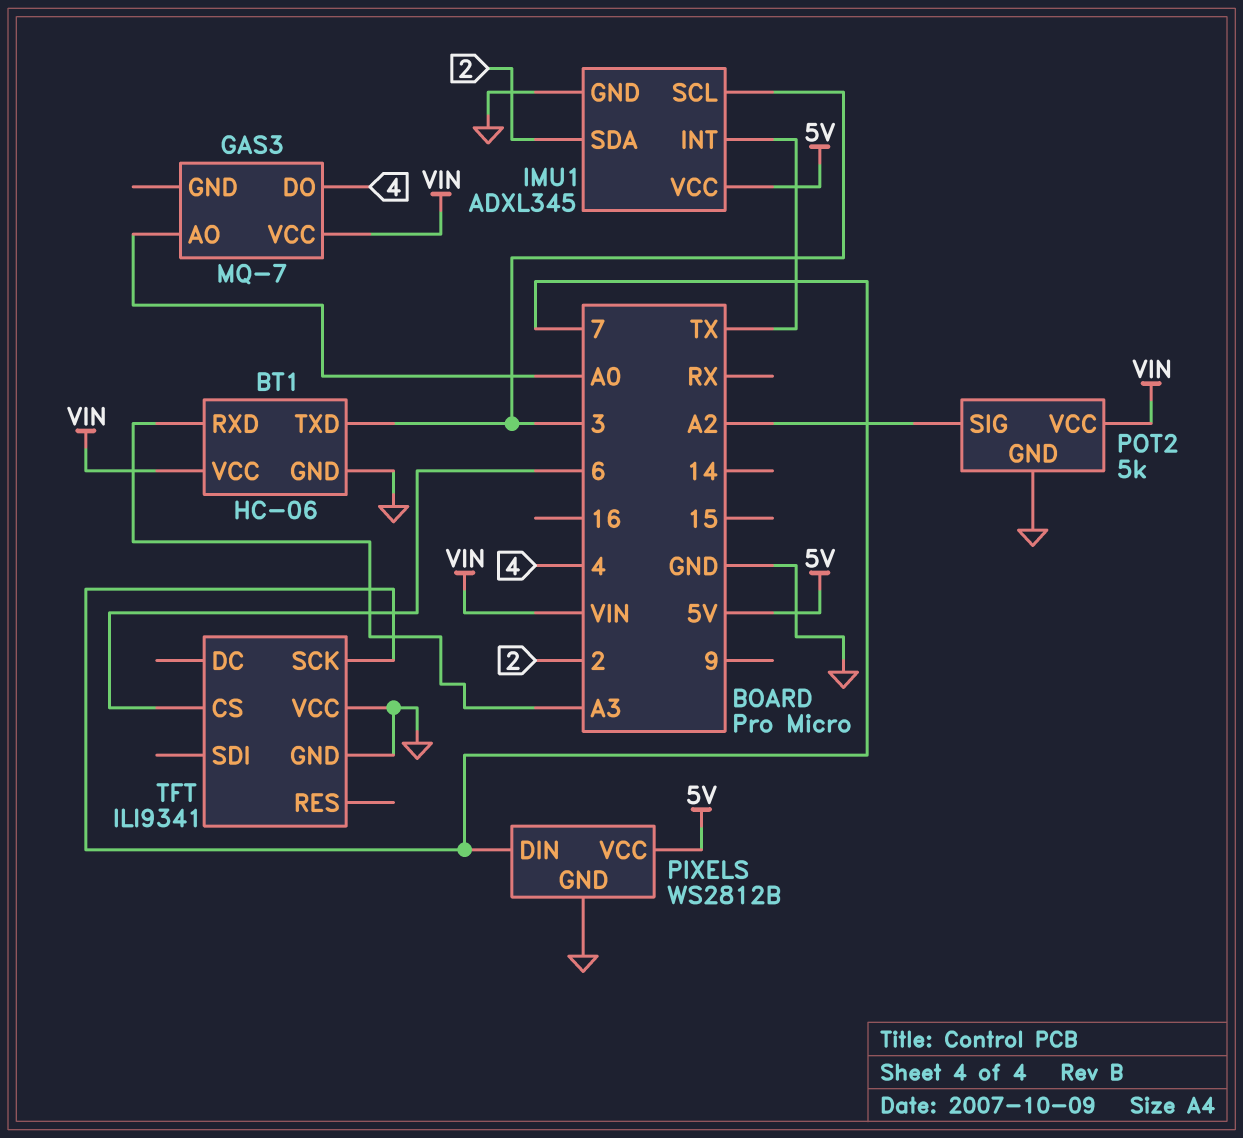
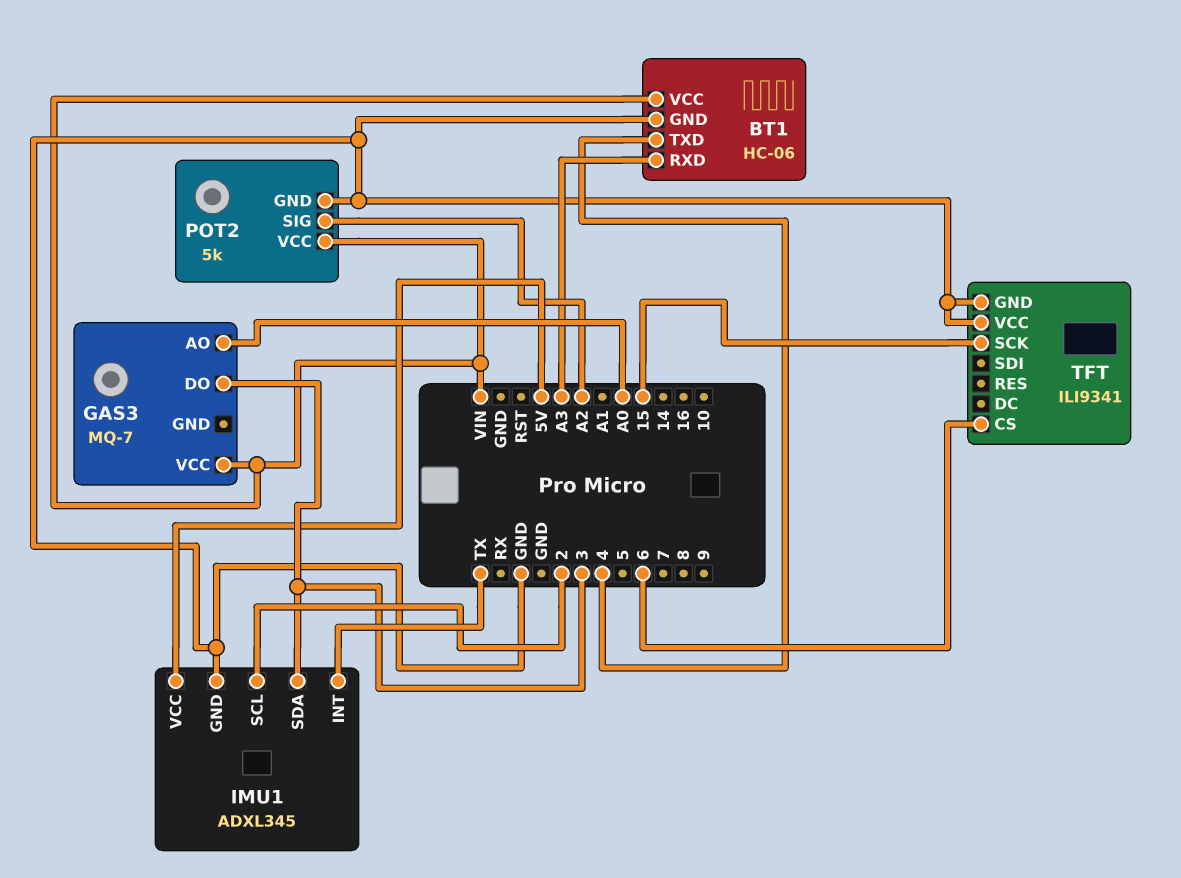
BT1 pin TXD: 3 -> 4
GAS3 pin DO: 4 -> 3
IMU1 pin SCL: 3 -> 2
IMU1 pin SDA: 2 -> 3
PIXELS: WS2812B -> none
PIXELS pin DIN: 7 -> none
PIXELS pin GND: GND -> none
PIXELS pin VCC: 5V -> none
TFT pin SCK: 7 -> 15

